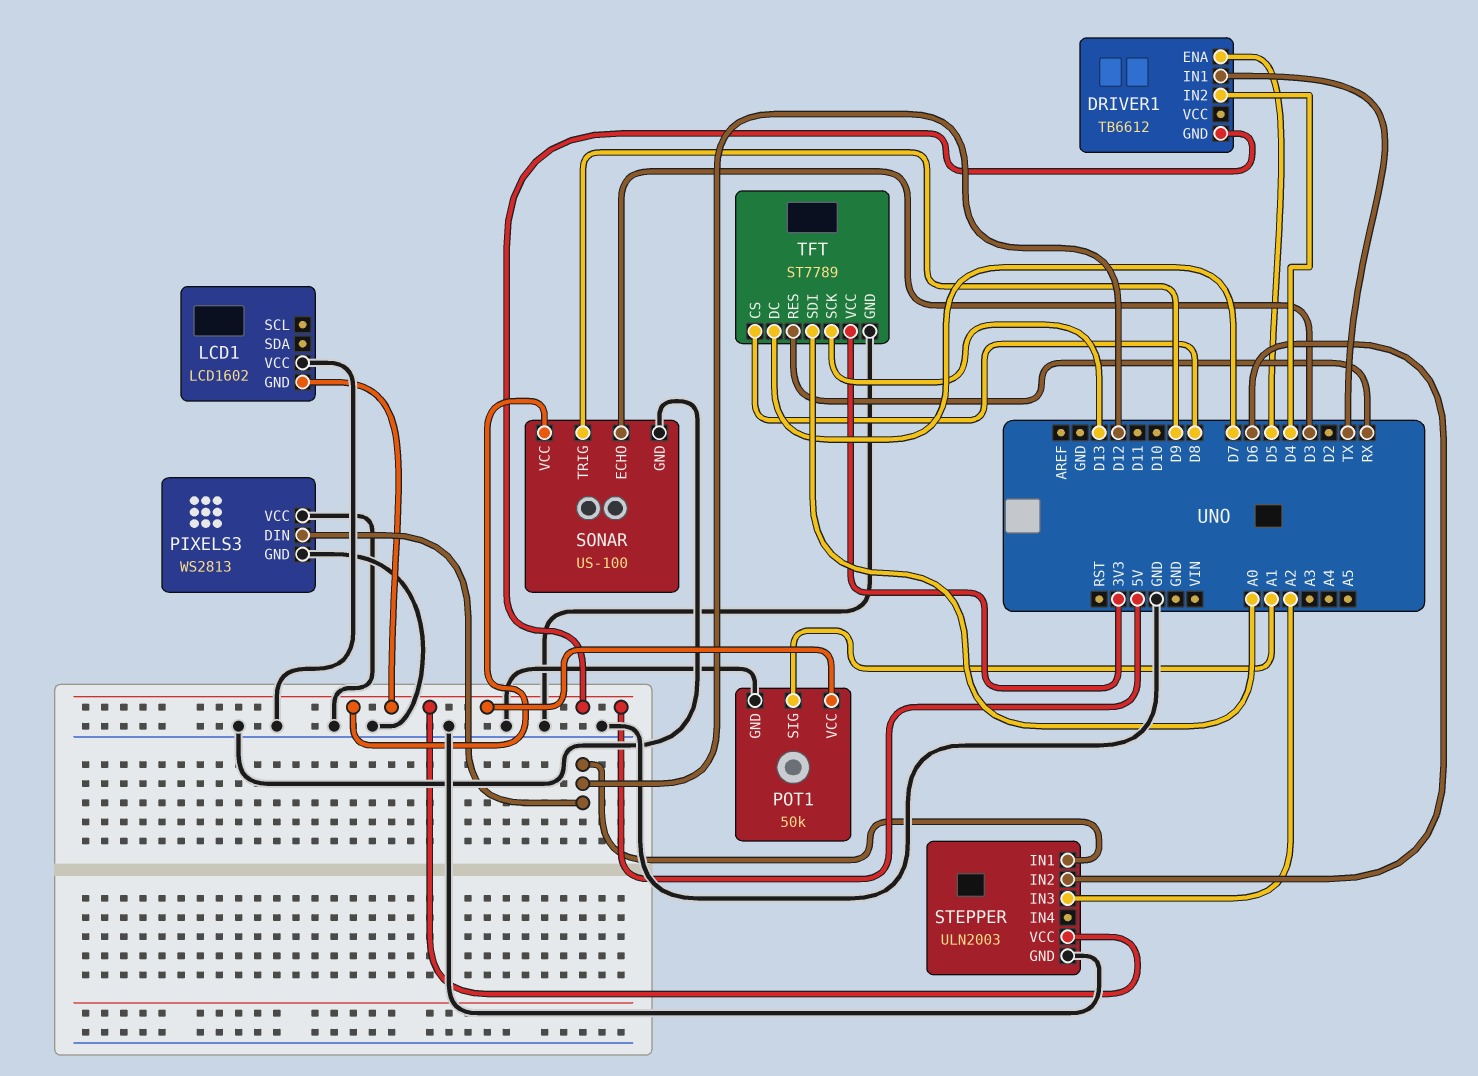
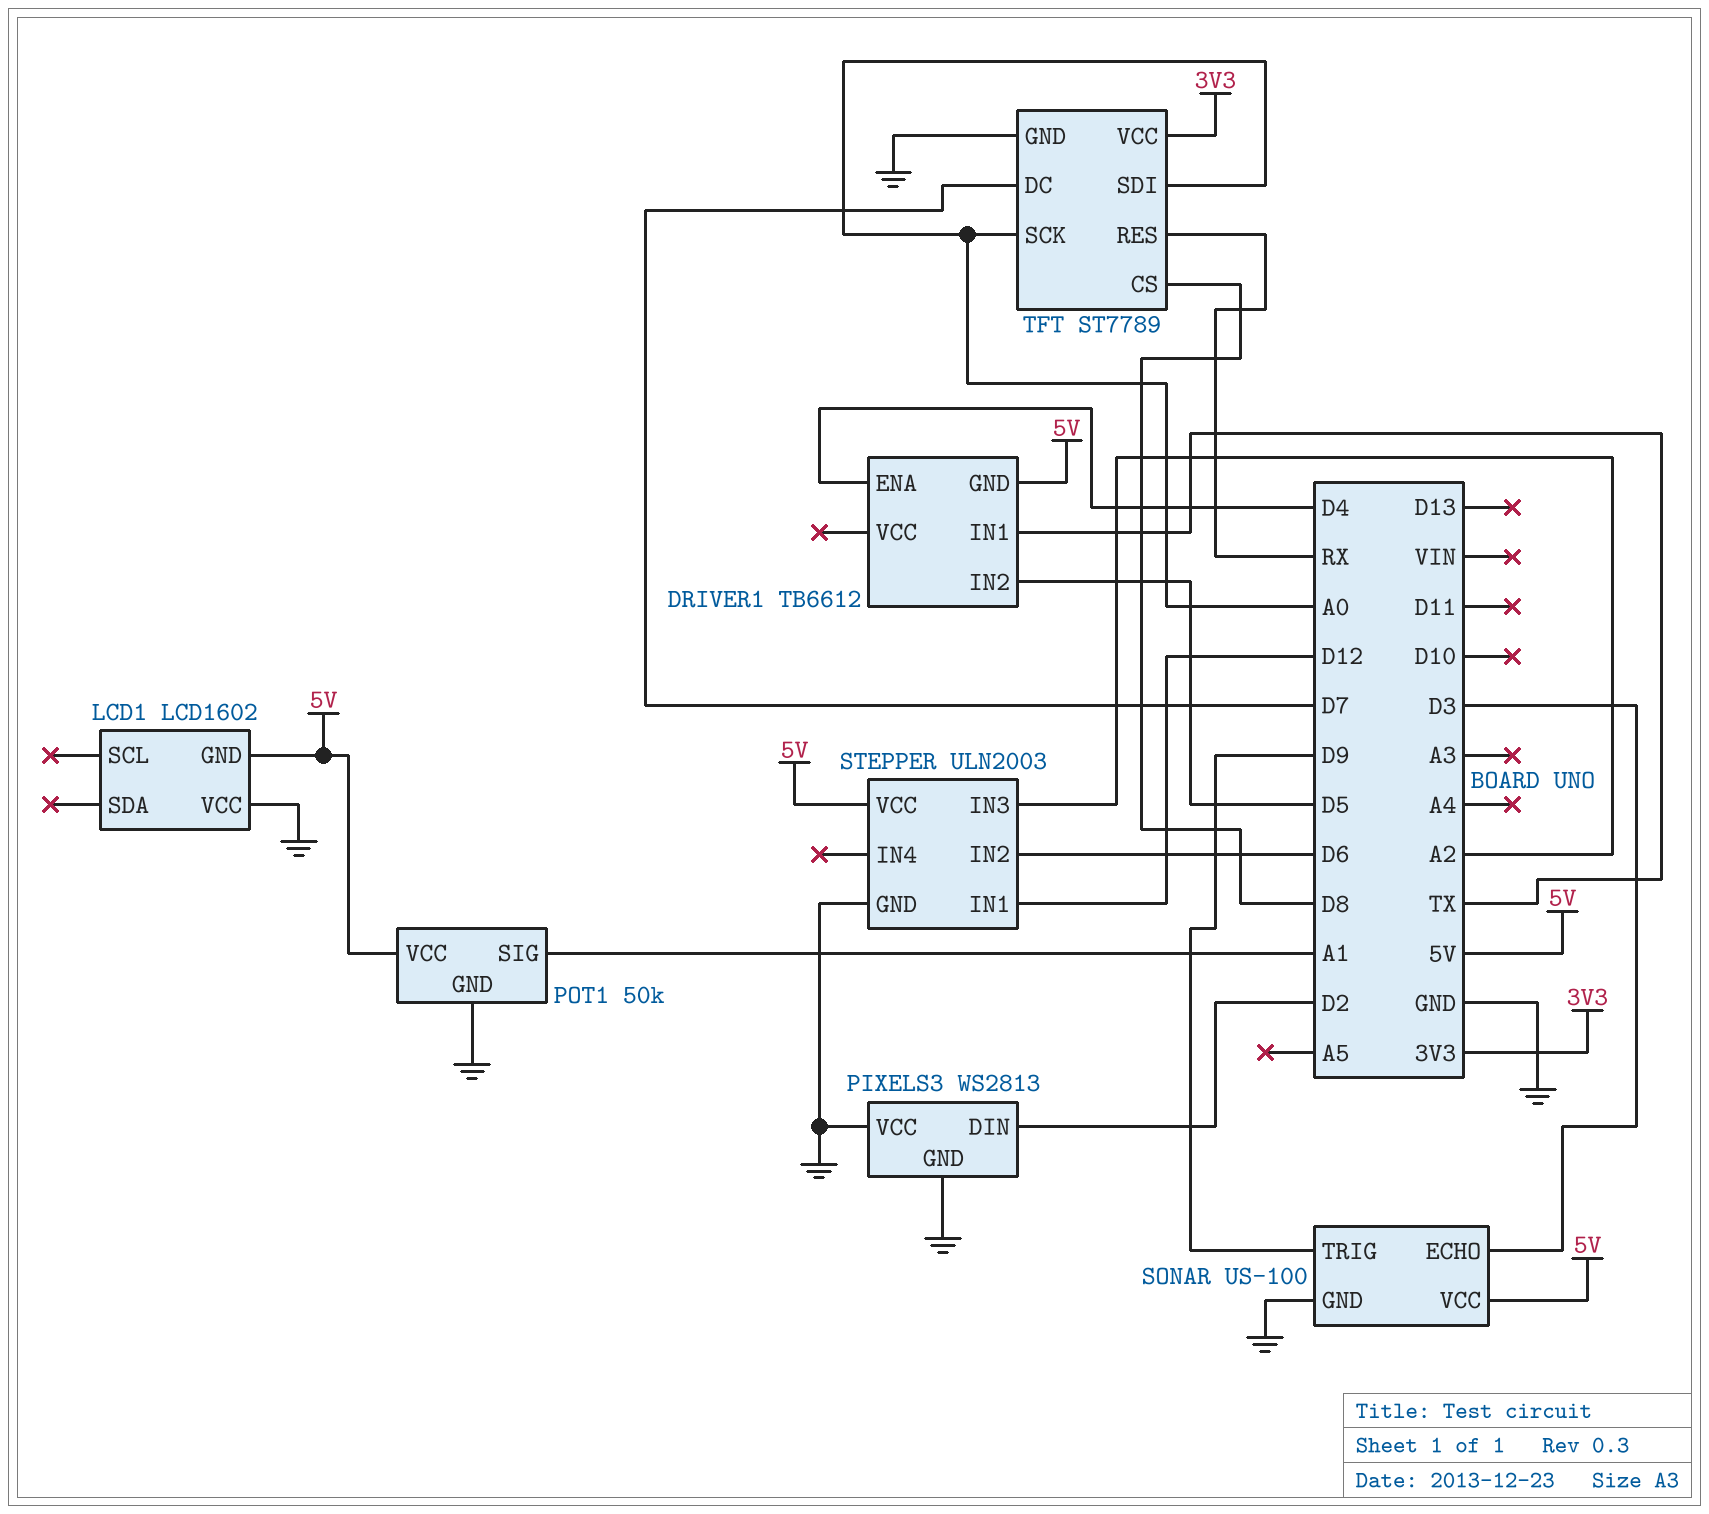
DRIVER1 pin ENA: D5 -> D4
DRIVER1 pin IN2: D4 -> D5
PIXELS3 pin DIN: D12 -> D2
TFT pin SCK: D13 -> A0

